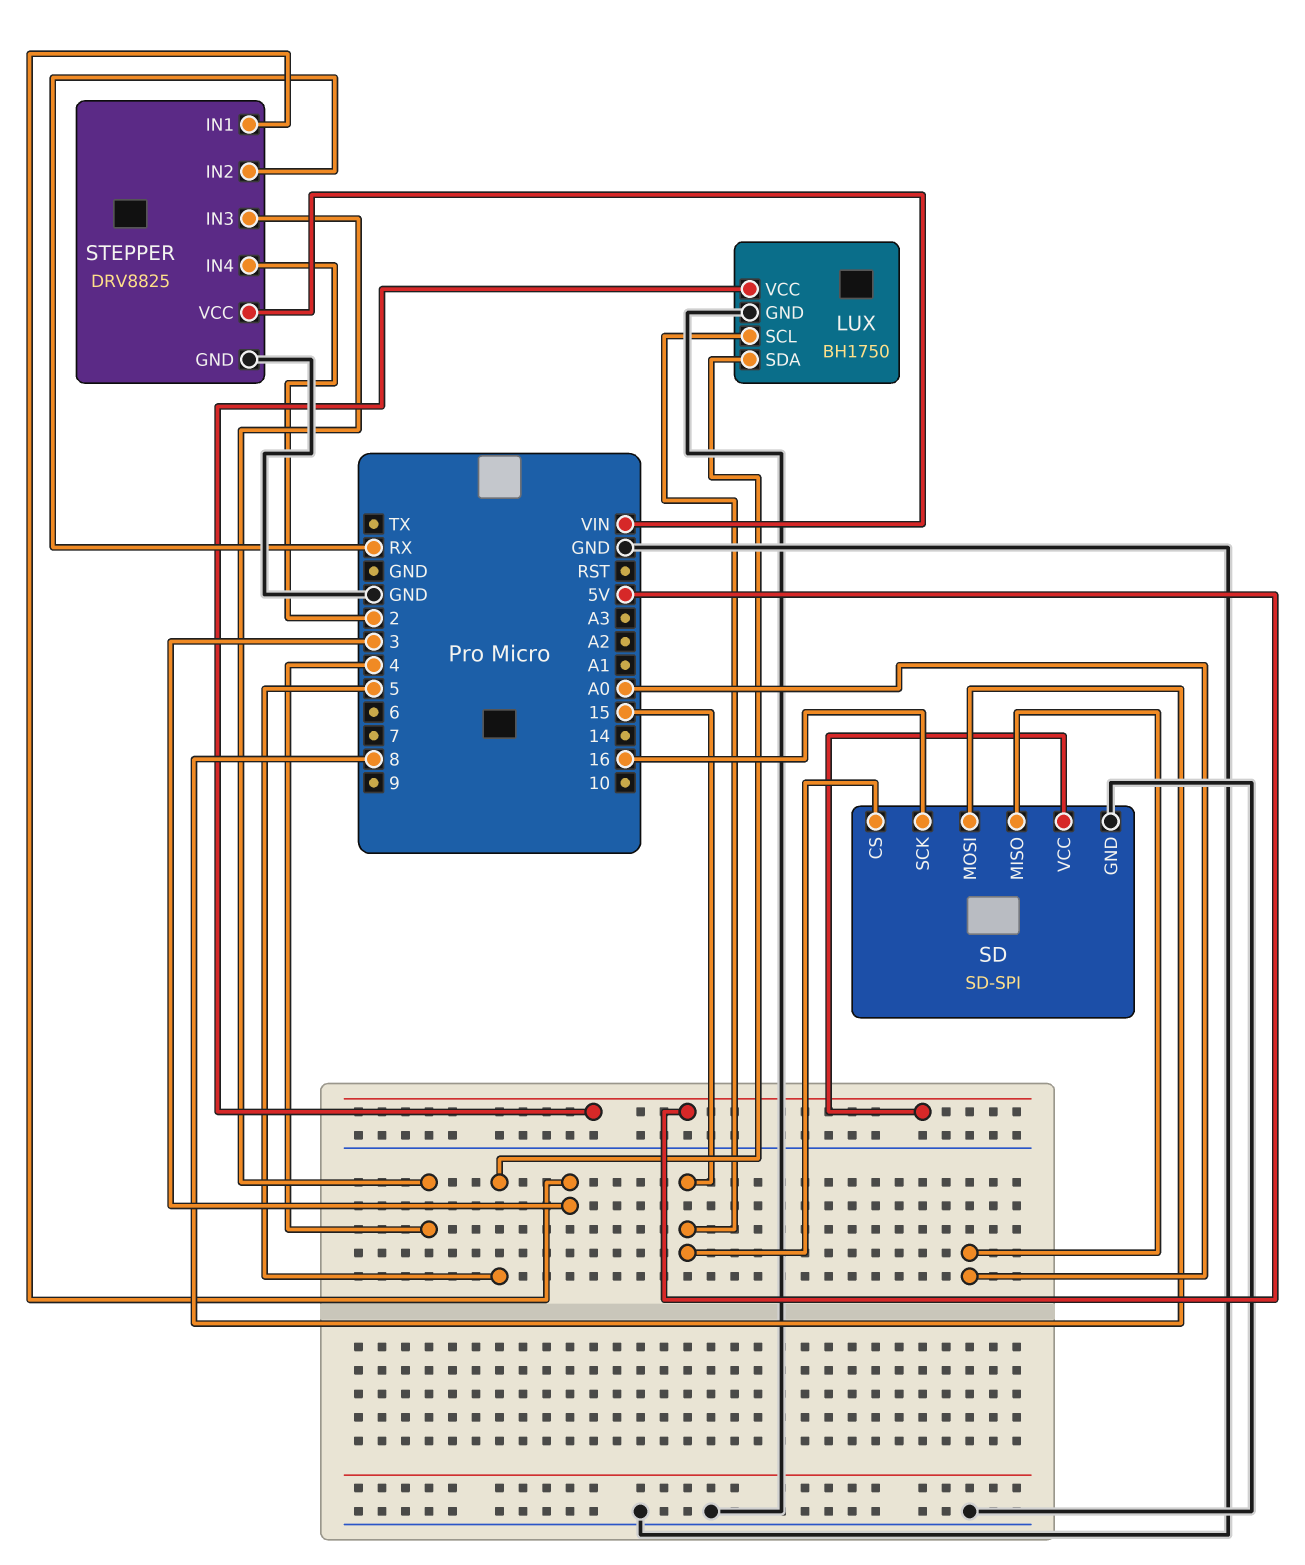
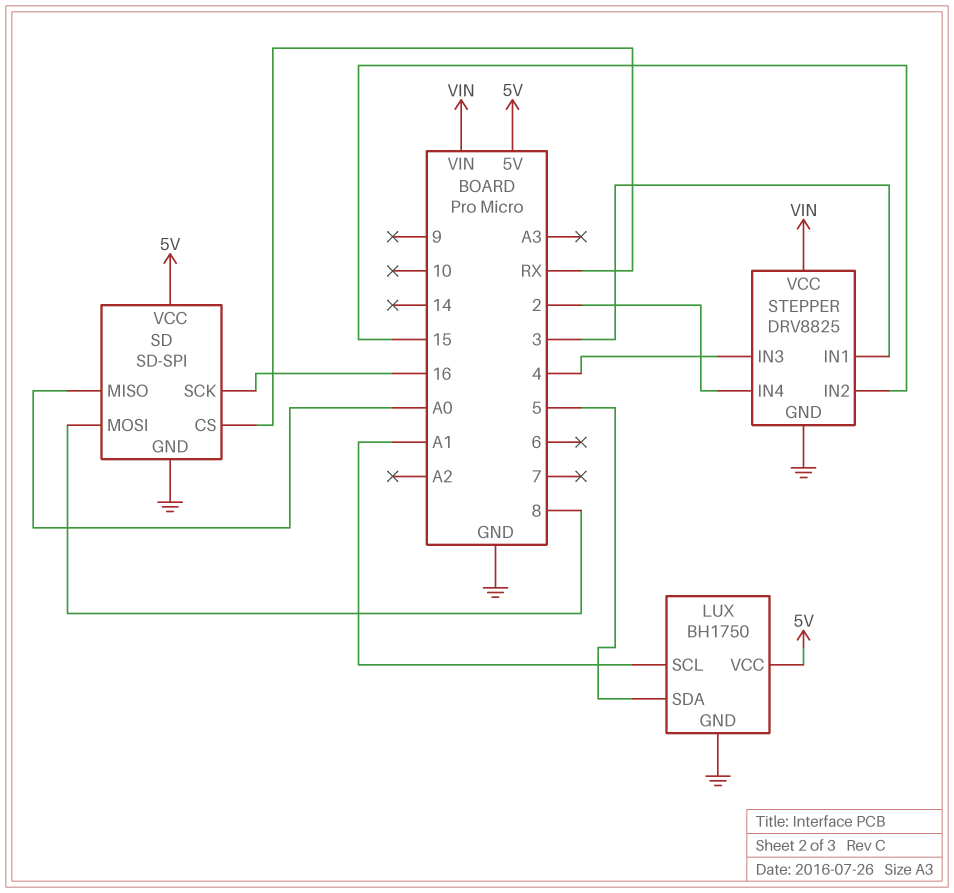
LUX pin SCL: 15 -> A1
SD pin CS: 15 -> RX
STEPPER pin IN2: RX -> 15

